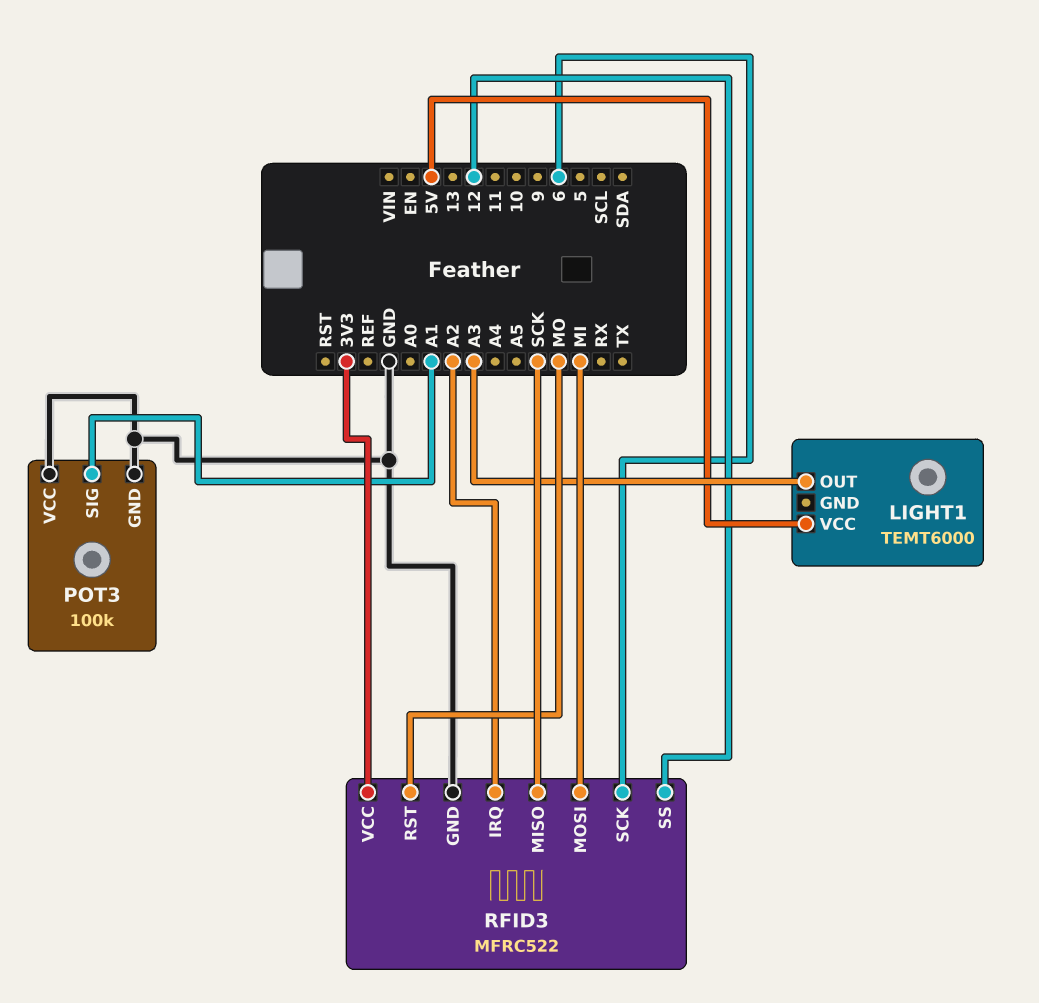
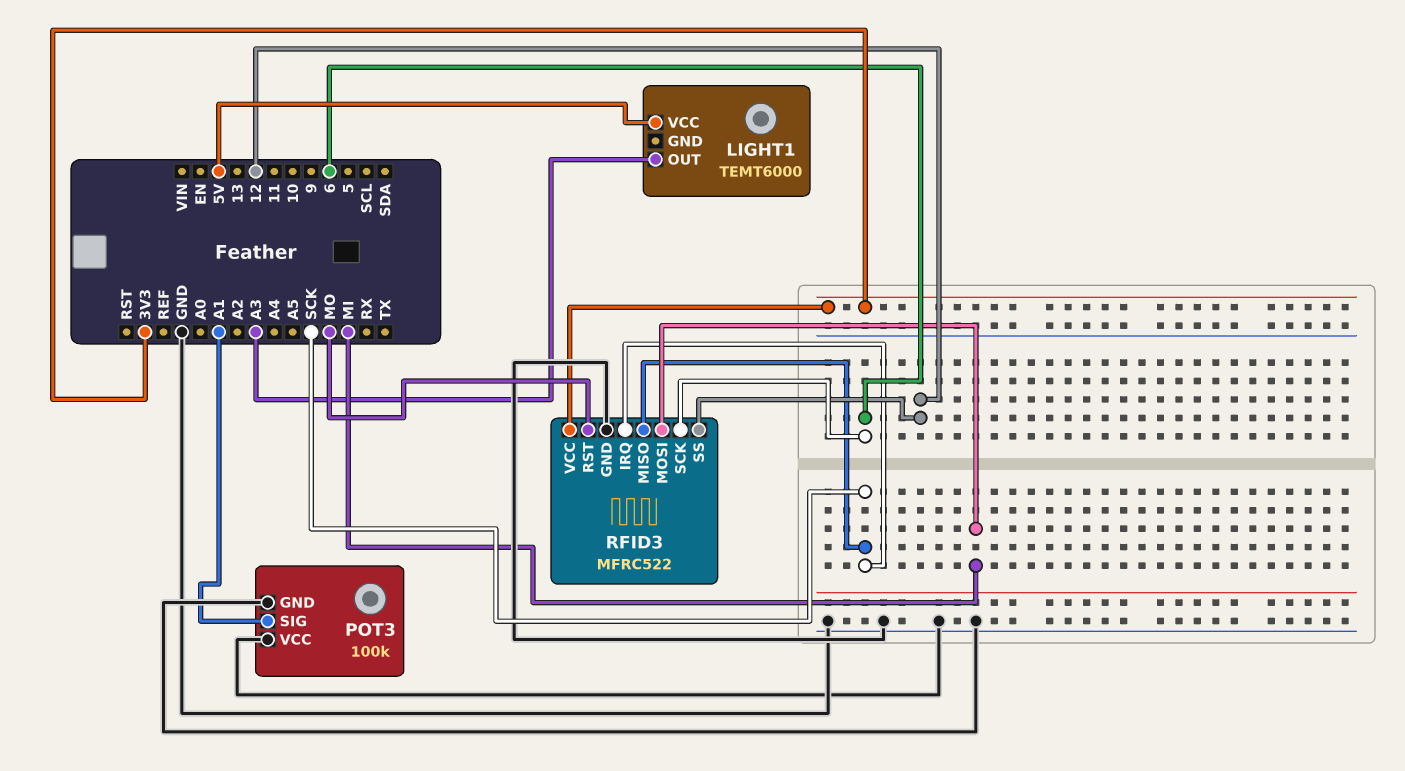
RFID3 pin IRQ: A2 -> SCK

